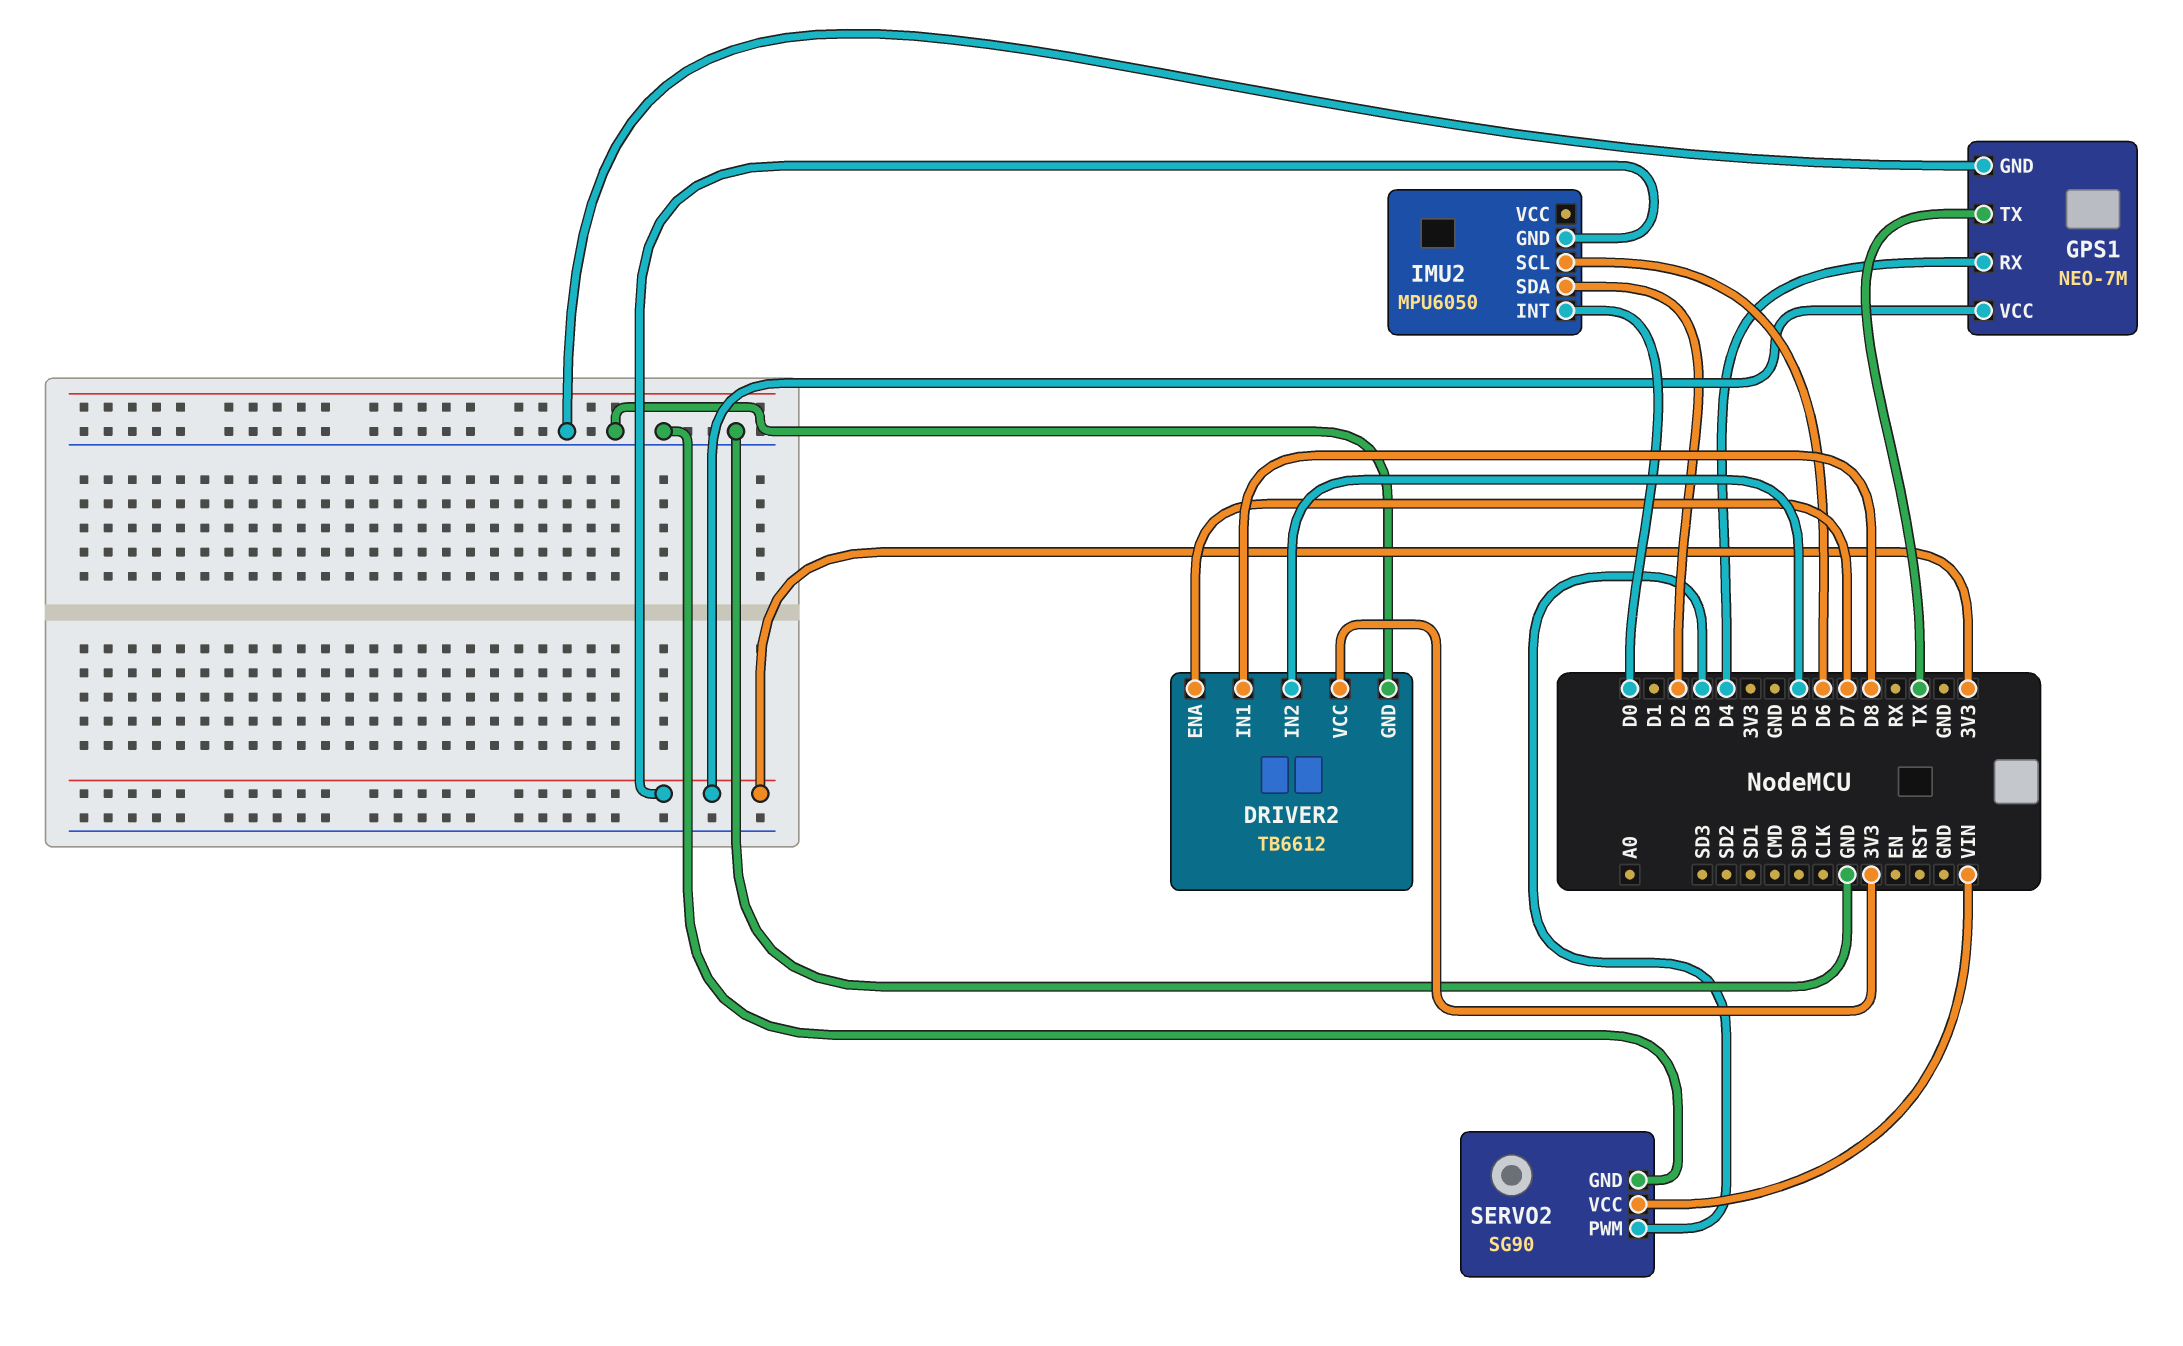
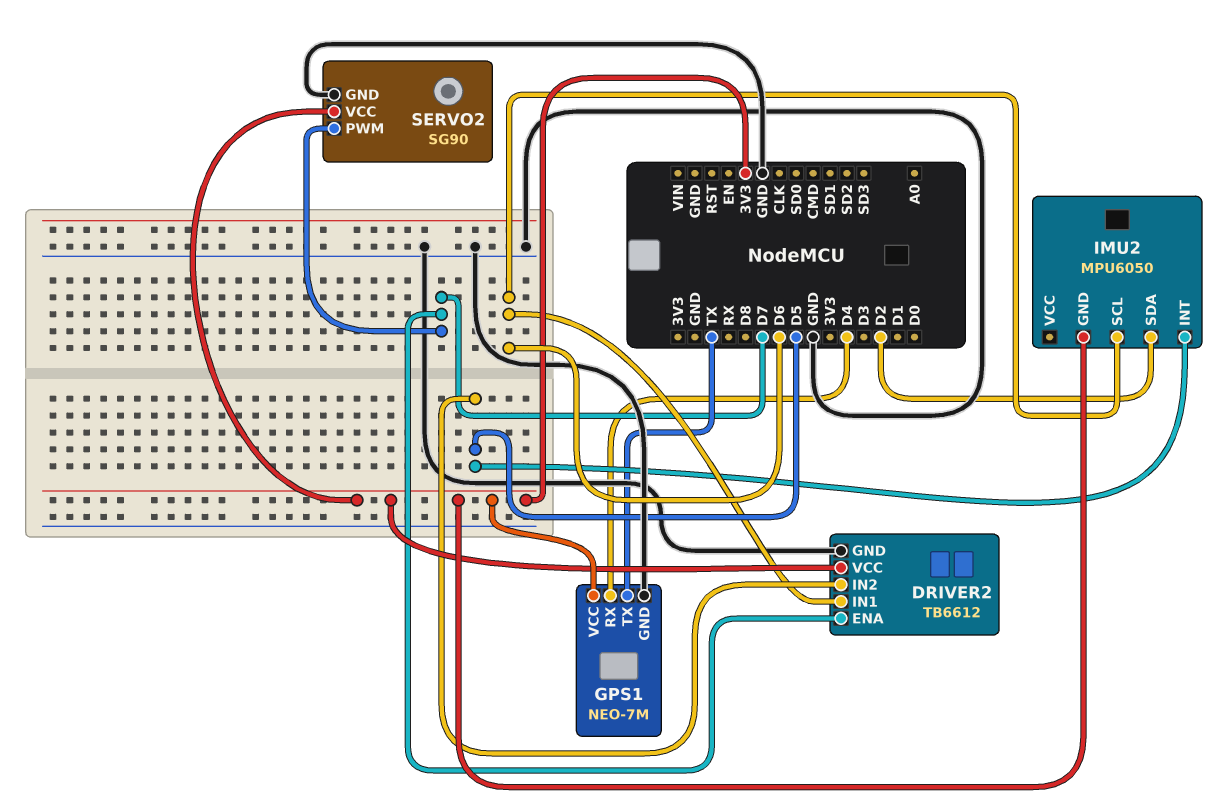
DRIVER2 pin IN1: D8 -> D6
IMU2 pin INT: D0 -> D5
SERVO2 pin PWM: D3 -> D7
SERVO2 pin VCC: VIN -> 3V3

